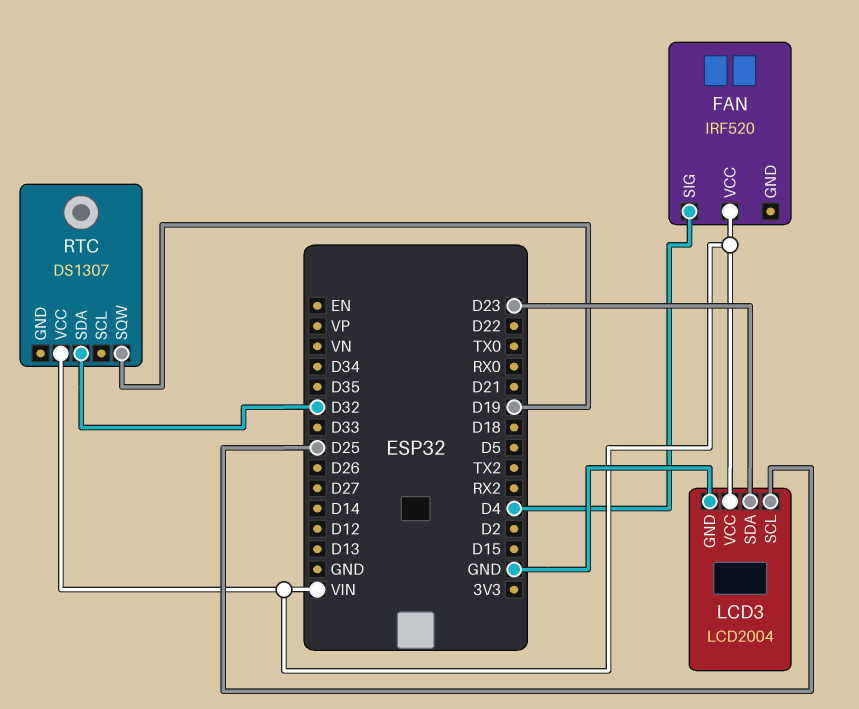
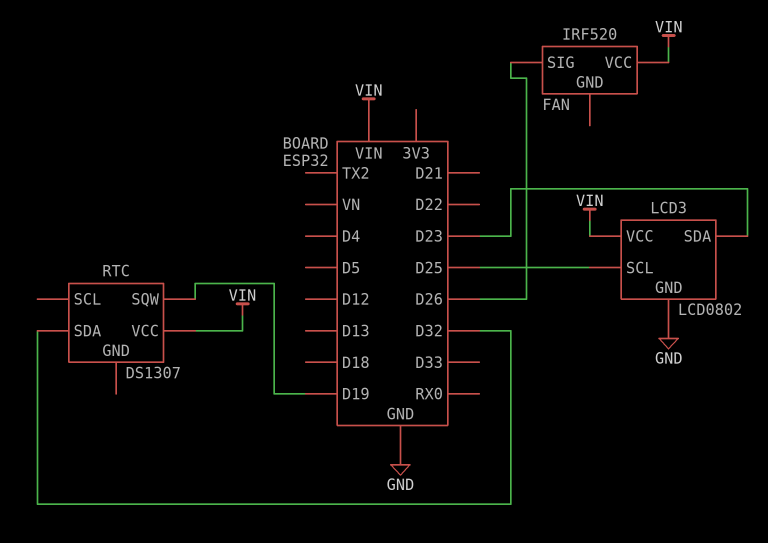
FAN pin SIG: D4 -> D26
LCD3: LCD2004 -> LCD0802

